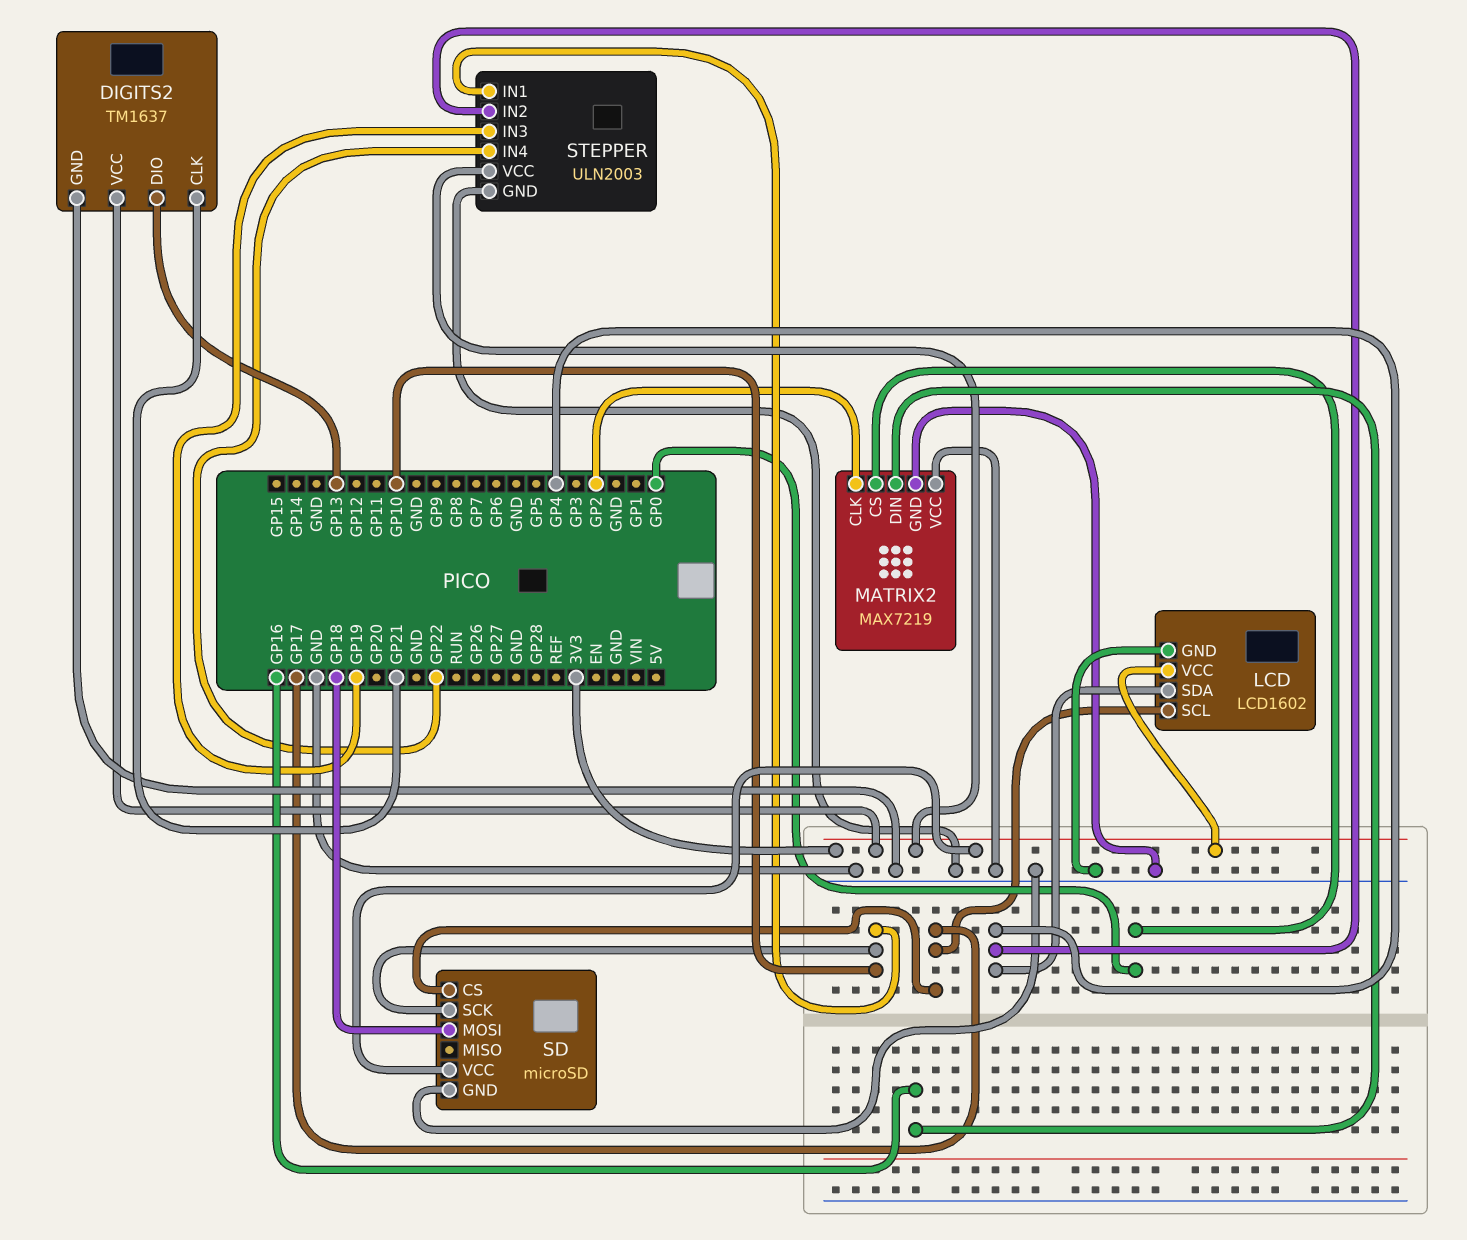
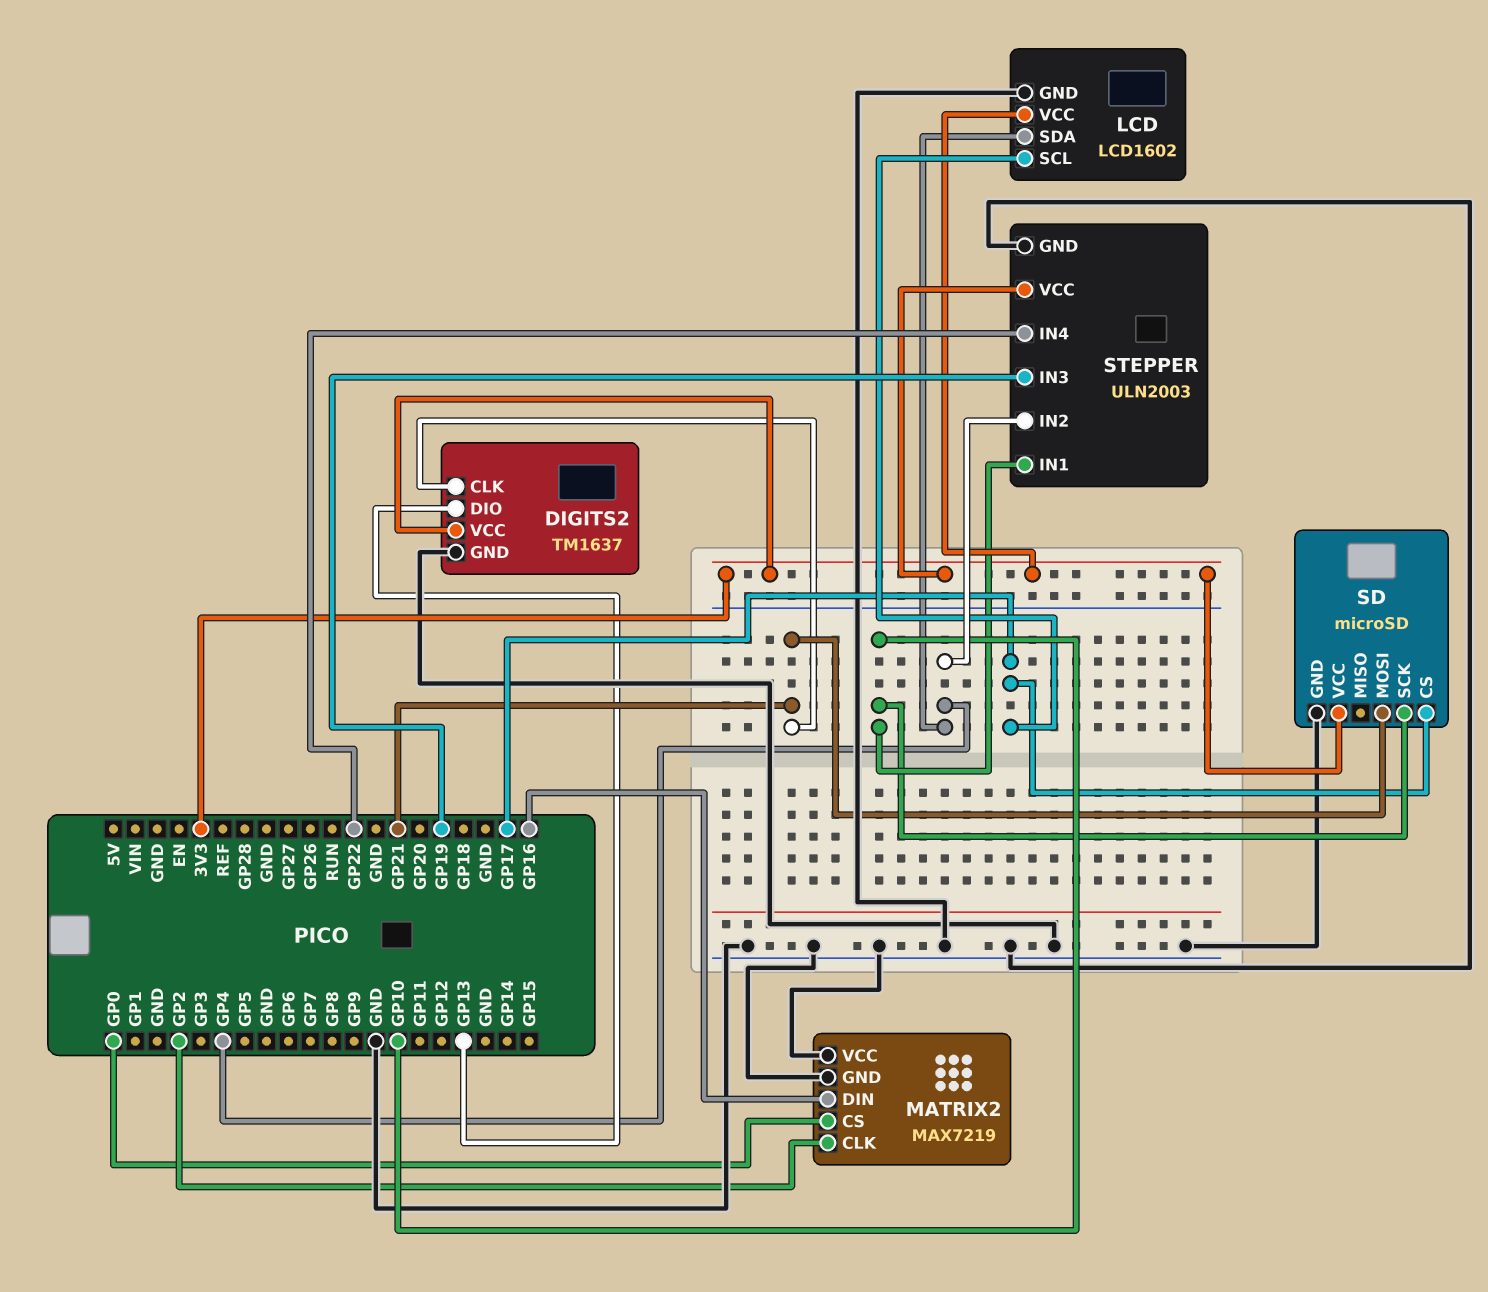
SD pin MOSI: GP18 -> GP21

